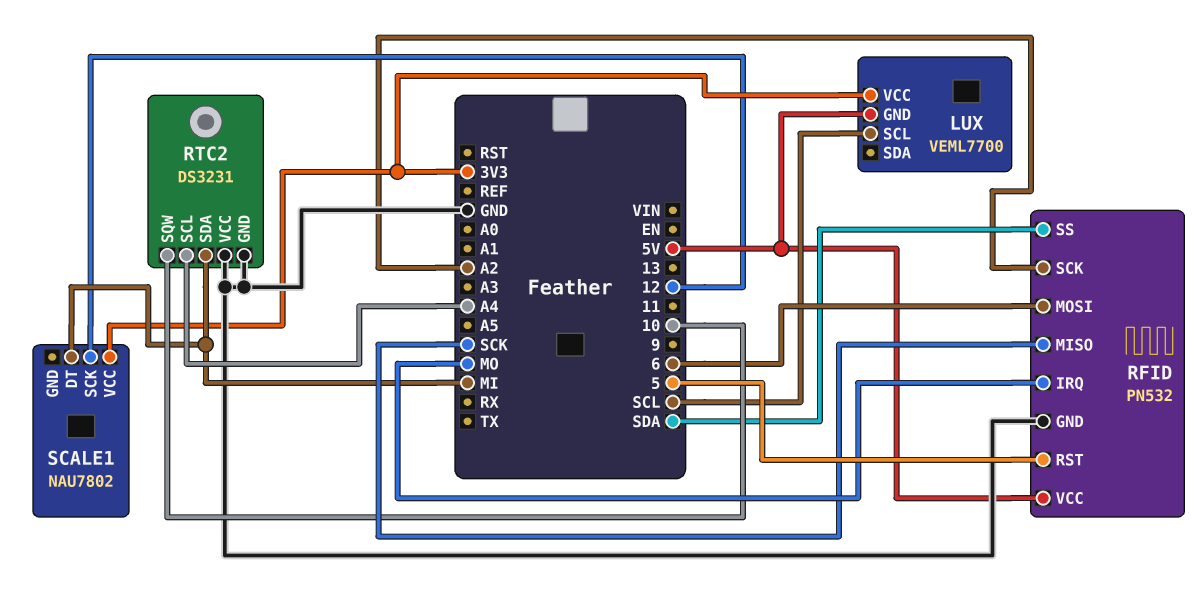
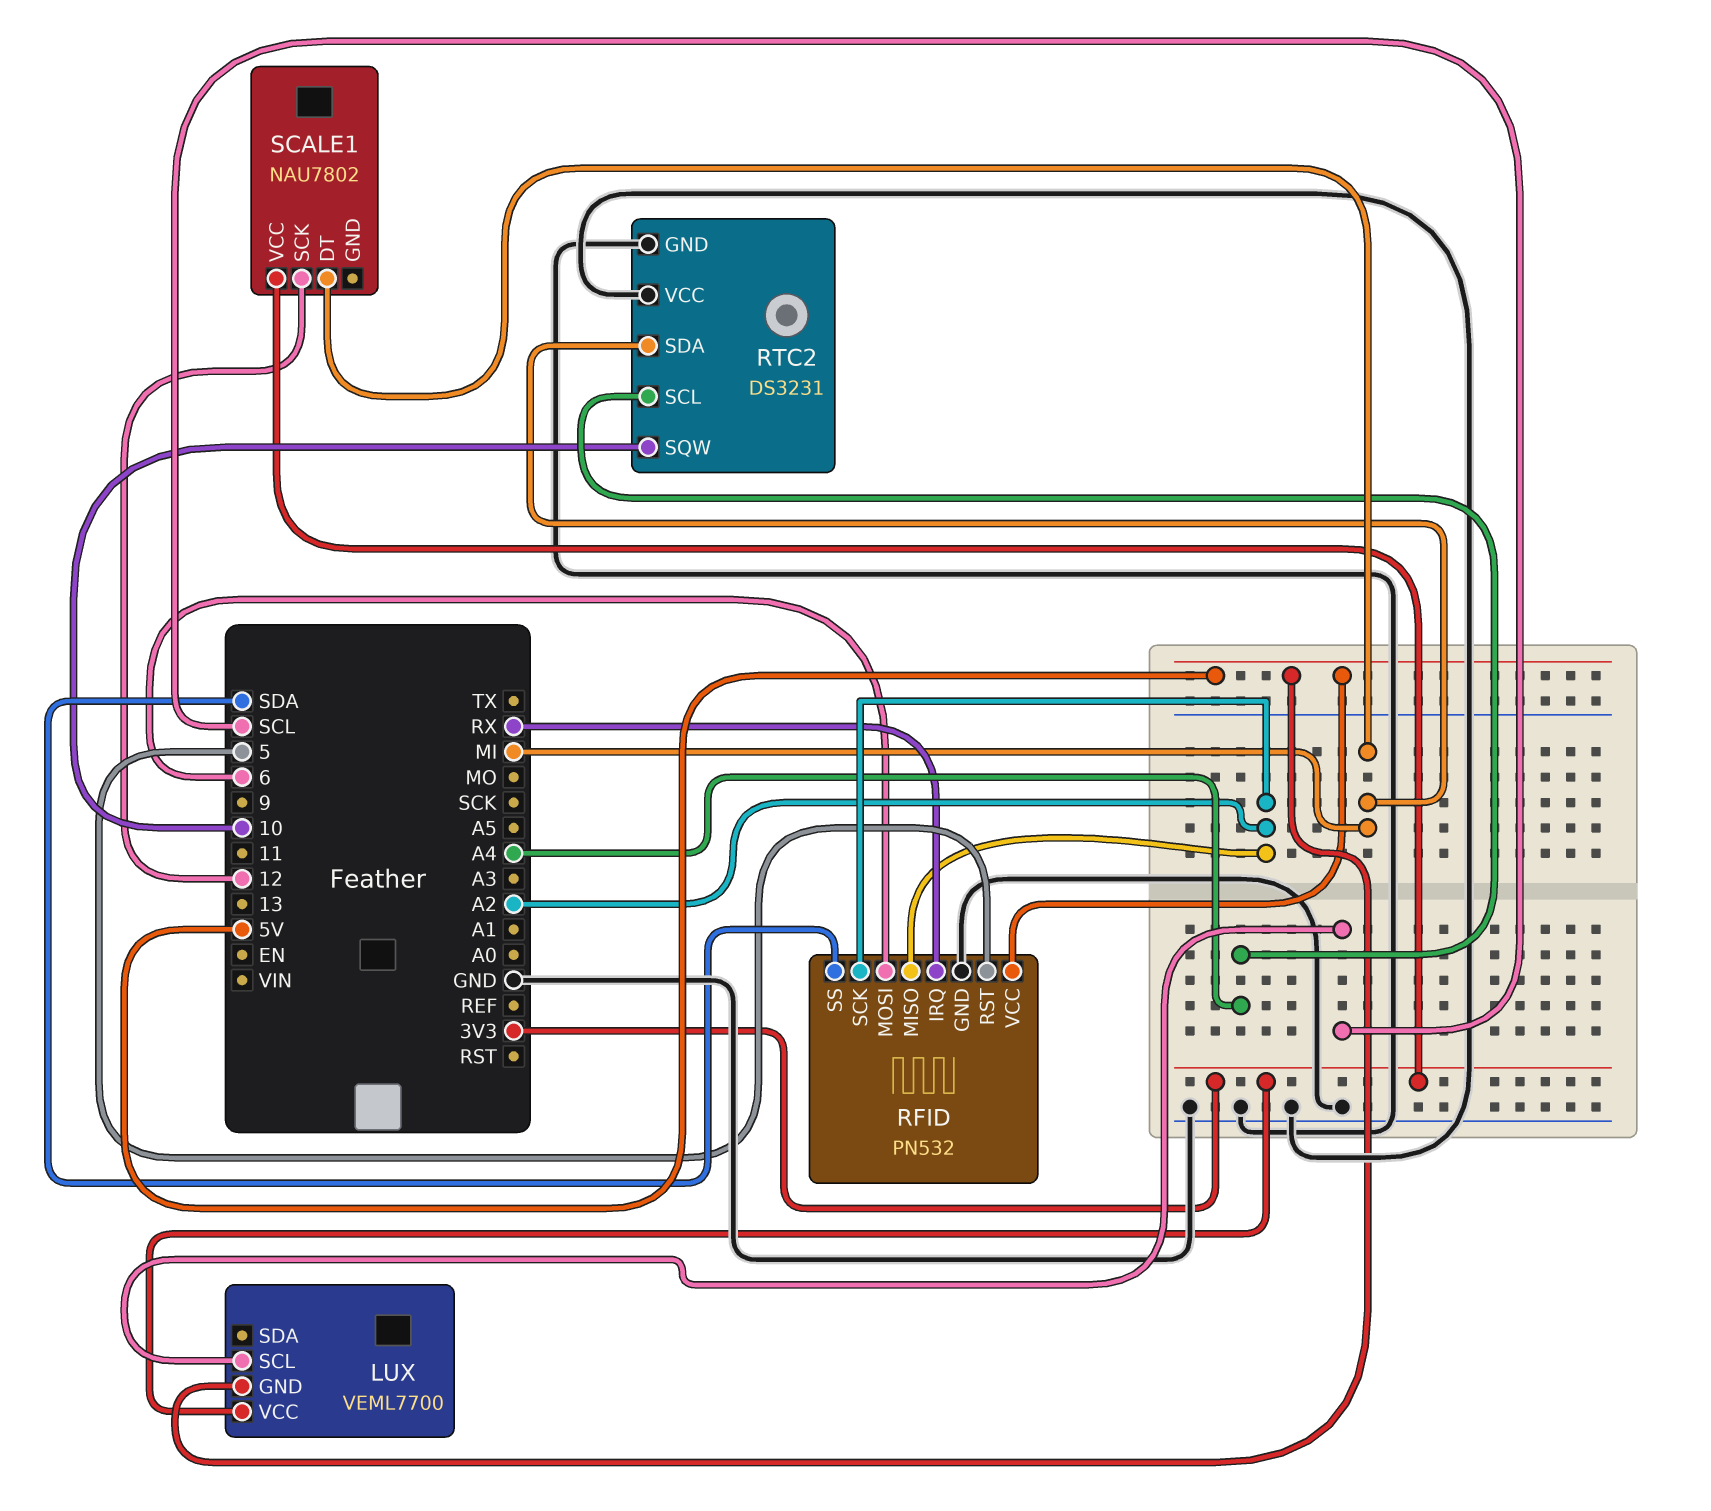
RFID pin IRQ: MO -> RX
RFID pin MISO: SCK -> A2

